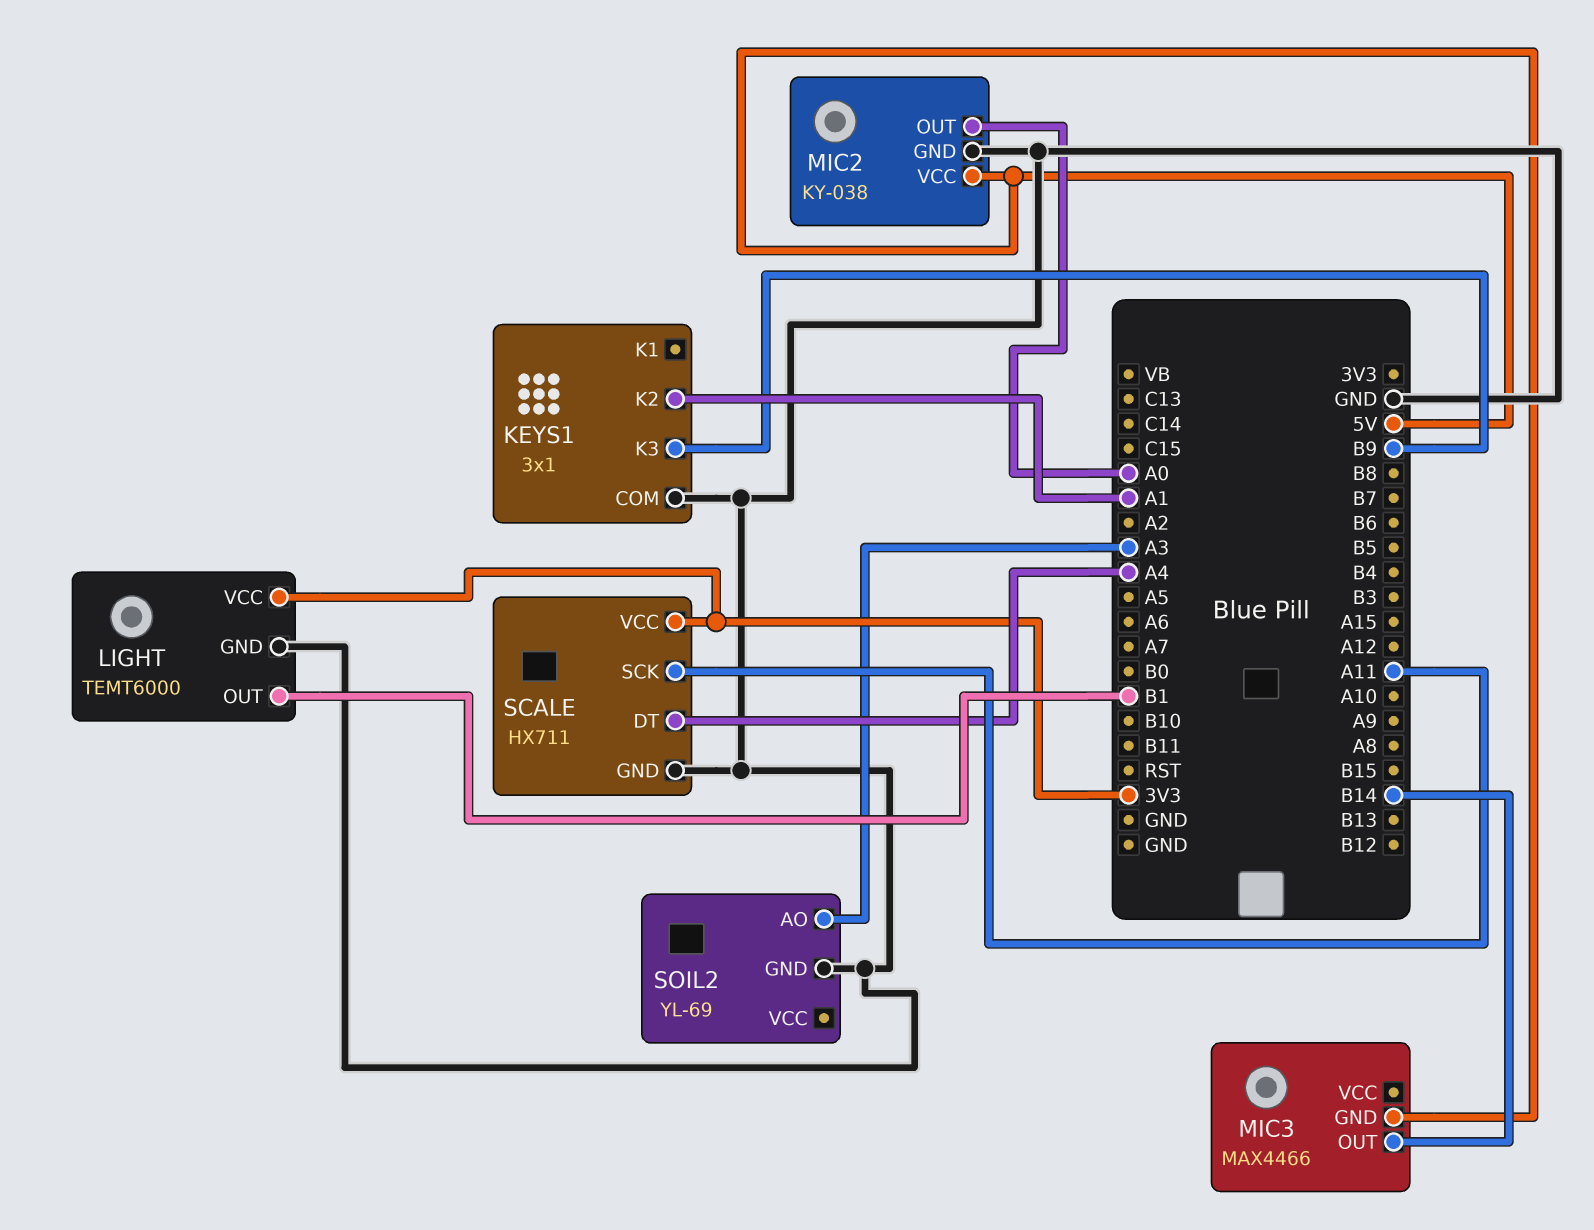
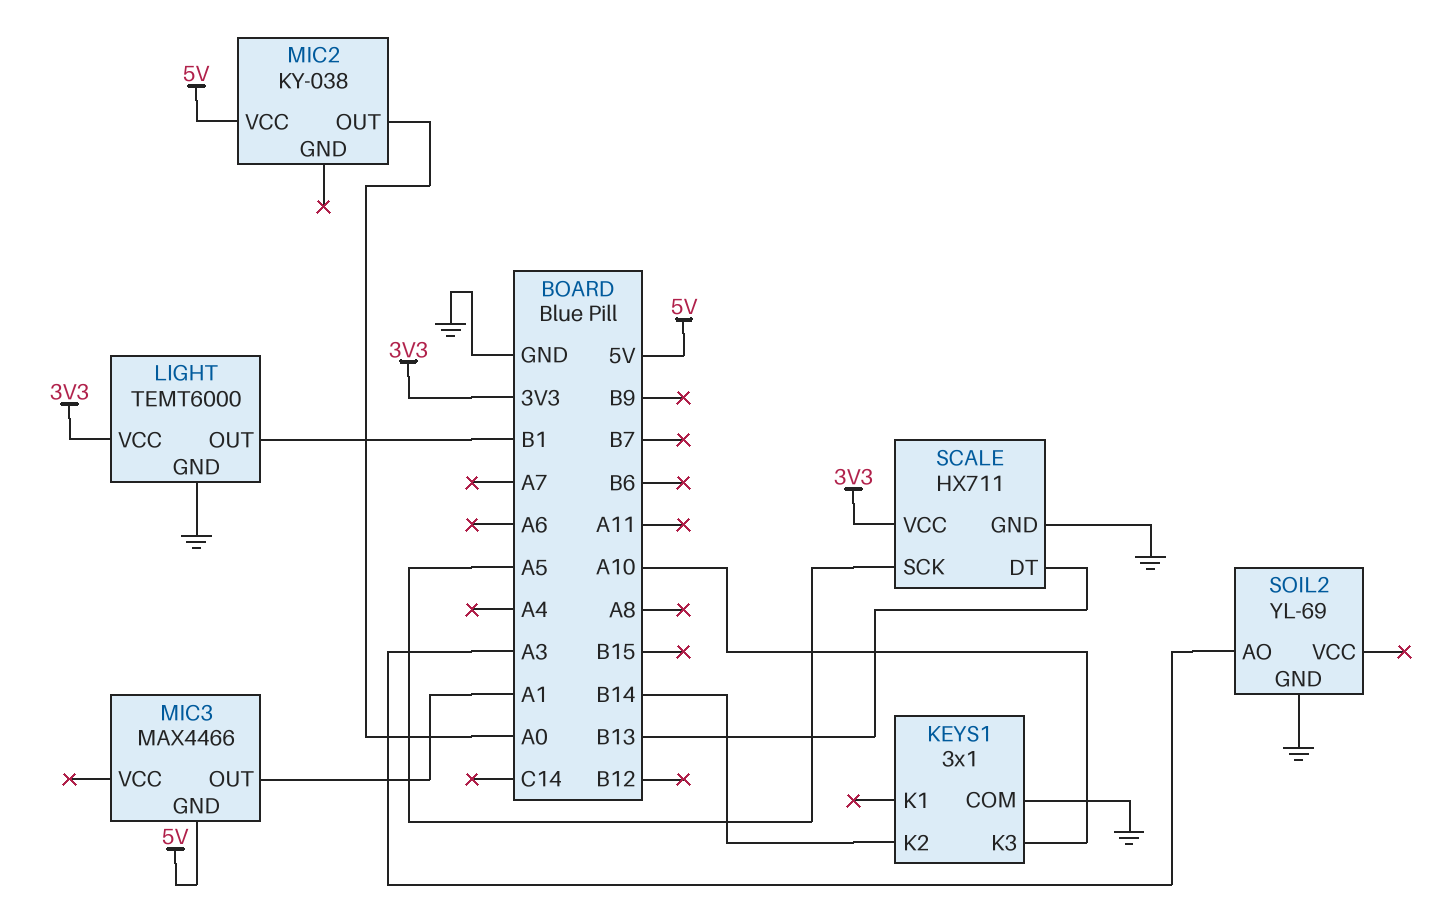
KEYS1 pin K2: A1 -> B14
KEYS1 pin K3: B9 -> A10
MIC2 pin GND: GND -> none
MIC3 pin OUT: B14 -> A1
SCALE pin DT: A4 -> B13
SCALE pin SCK: A11 -> A5

